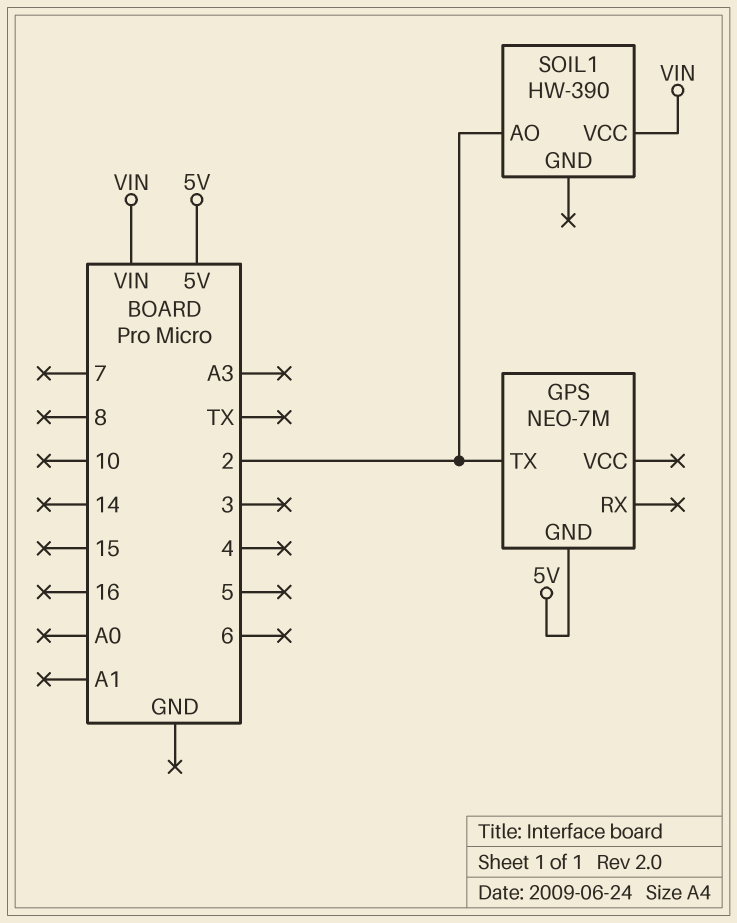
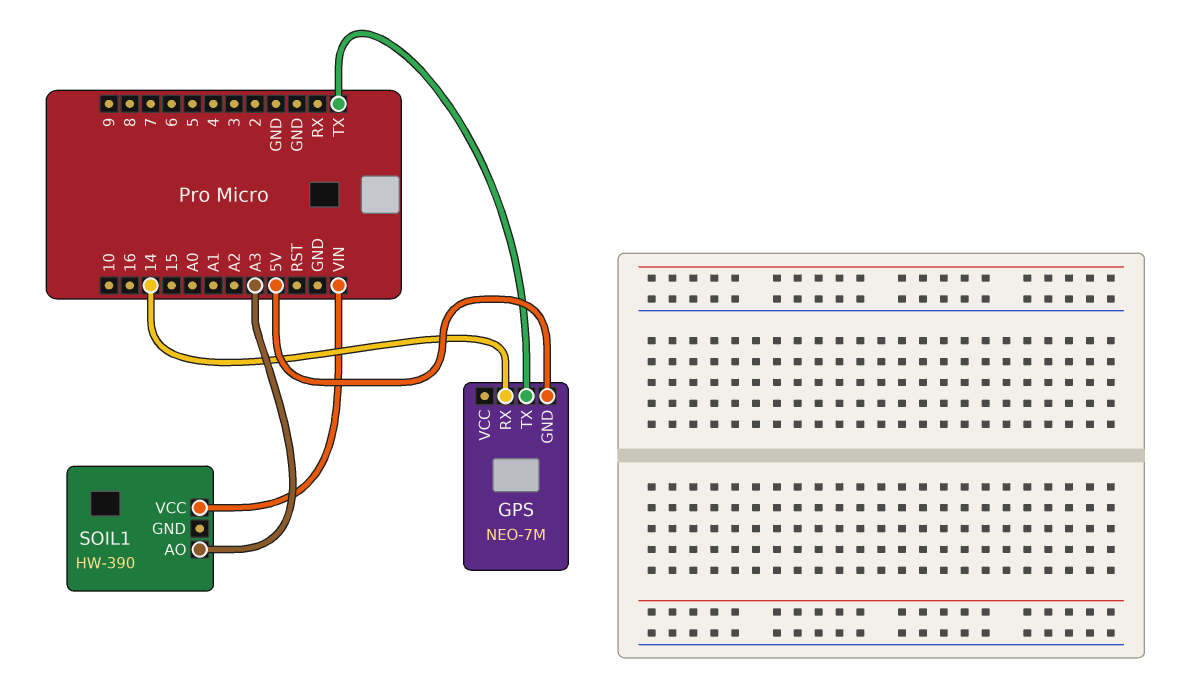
GPS pin RX: none -> 14
GPS pin TX: 2 -> TX
SOIL1 pin AO: 2 -> A3

